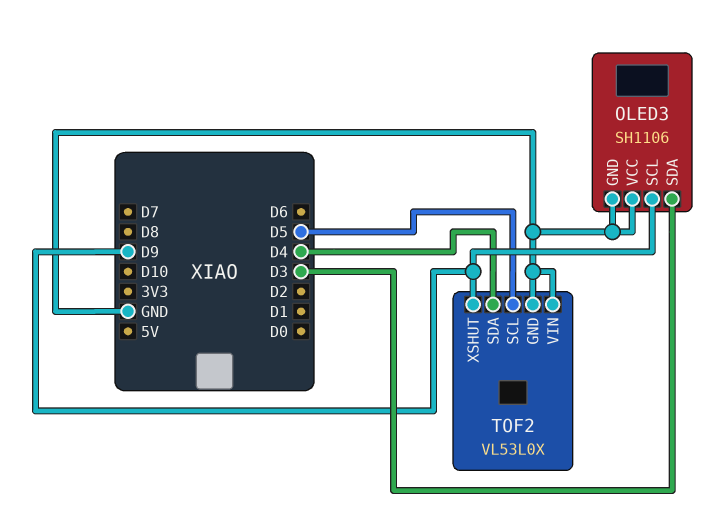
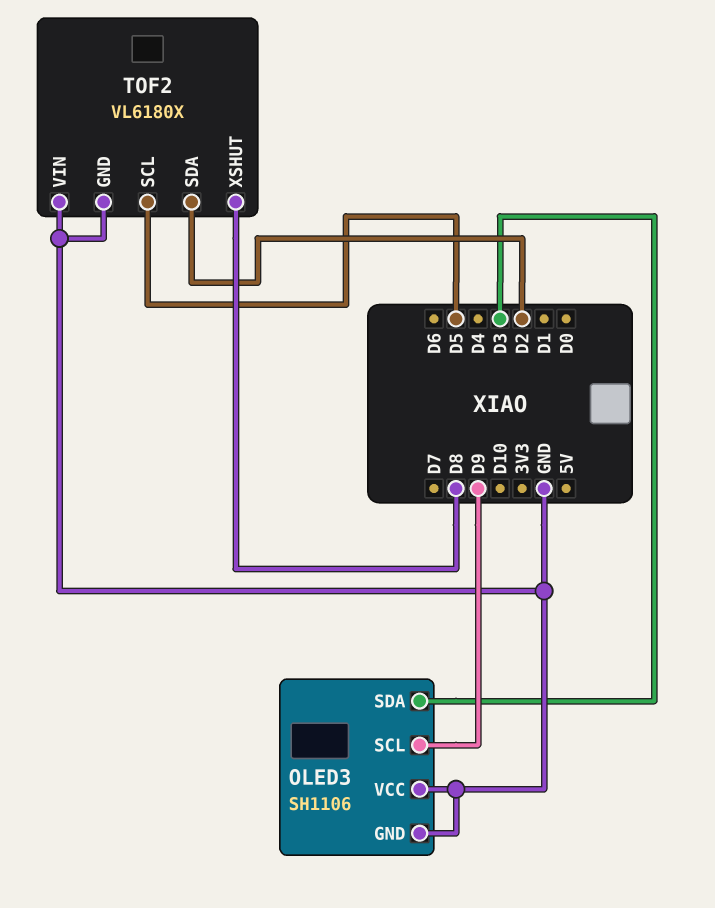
TOF2: VL53L0X -> VL6180X
TOF2 pin SDA: D4 -> D2
TOF2 pin XSHUT: D9 -> D8

